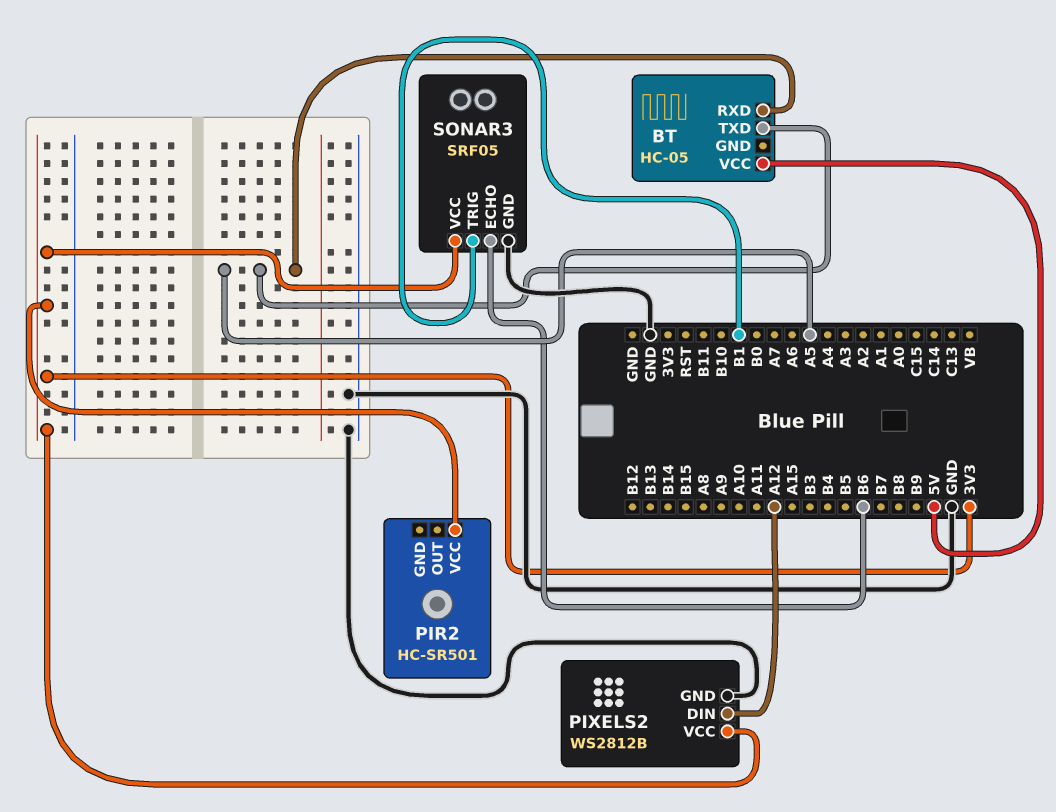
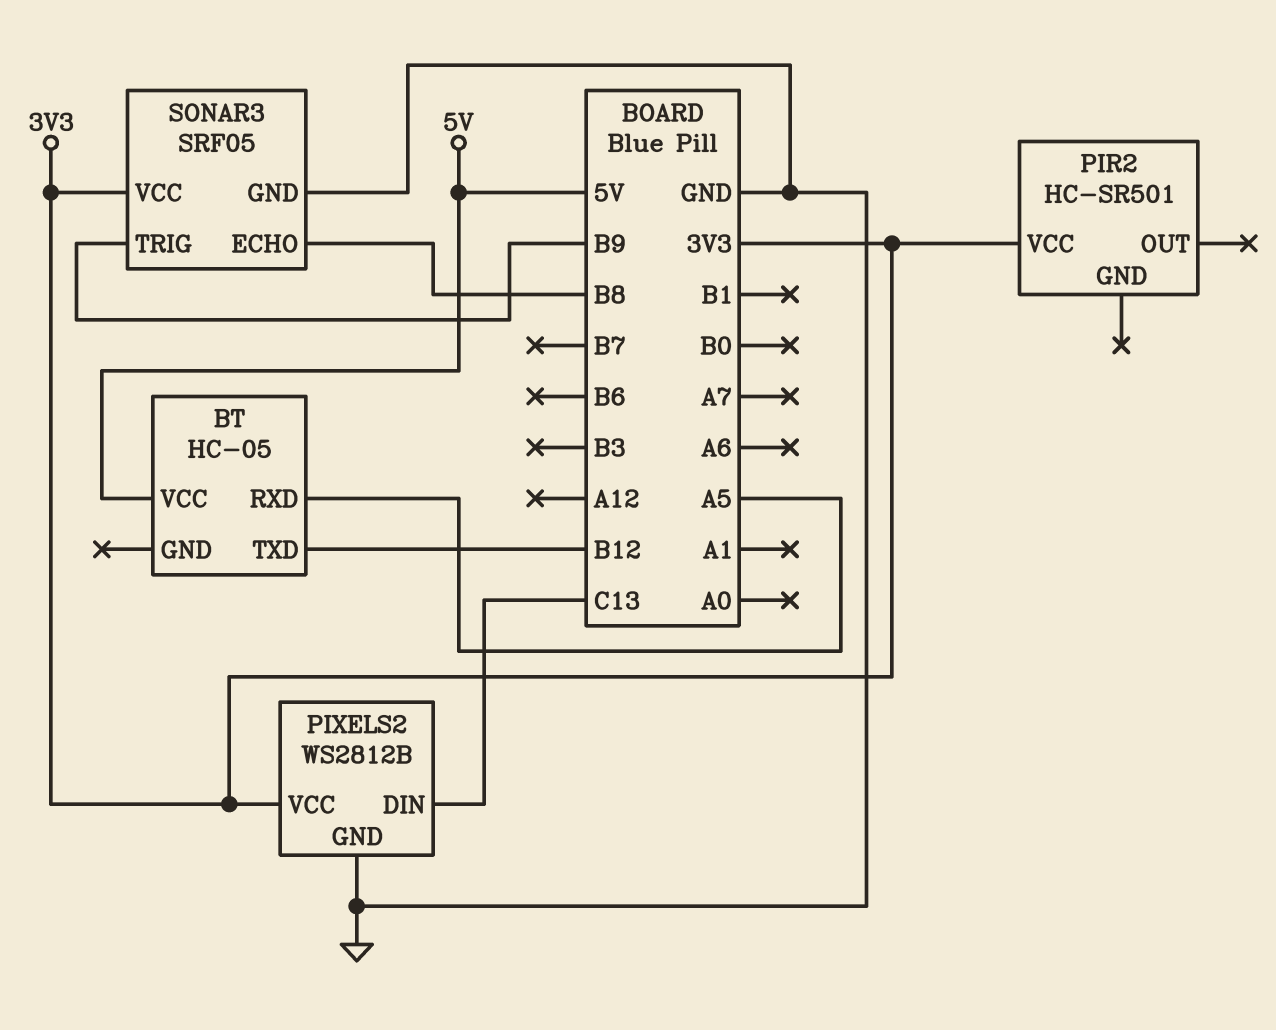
BT pin TXD: A5 -> B12
PIXELS2 pin DIN: A12 -> C13
SONAR3 pin ECHO: B6 -> B8
SONAR3 pin TRIG: B1 -> B9

